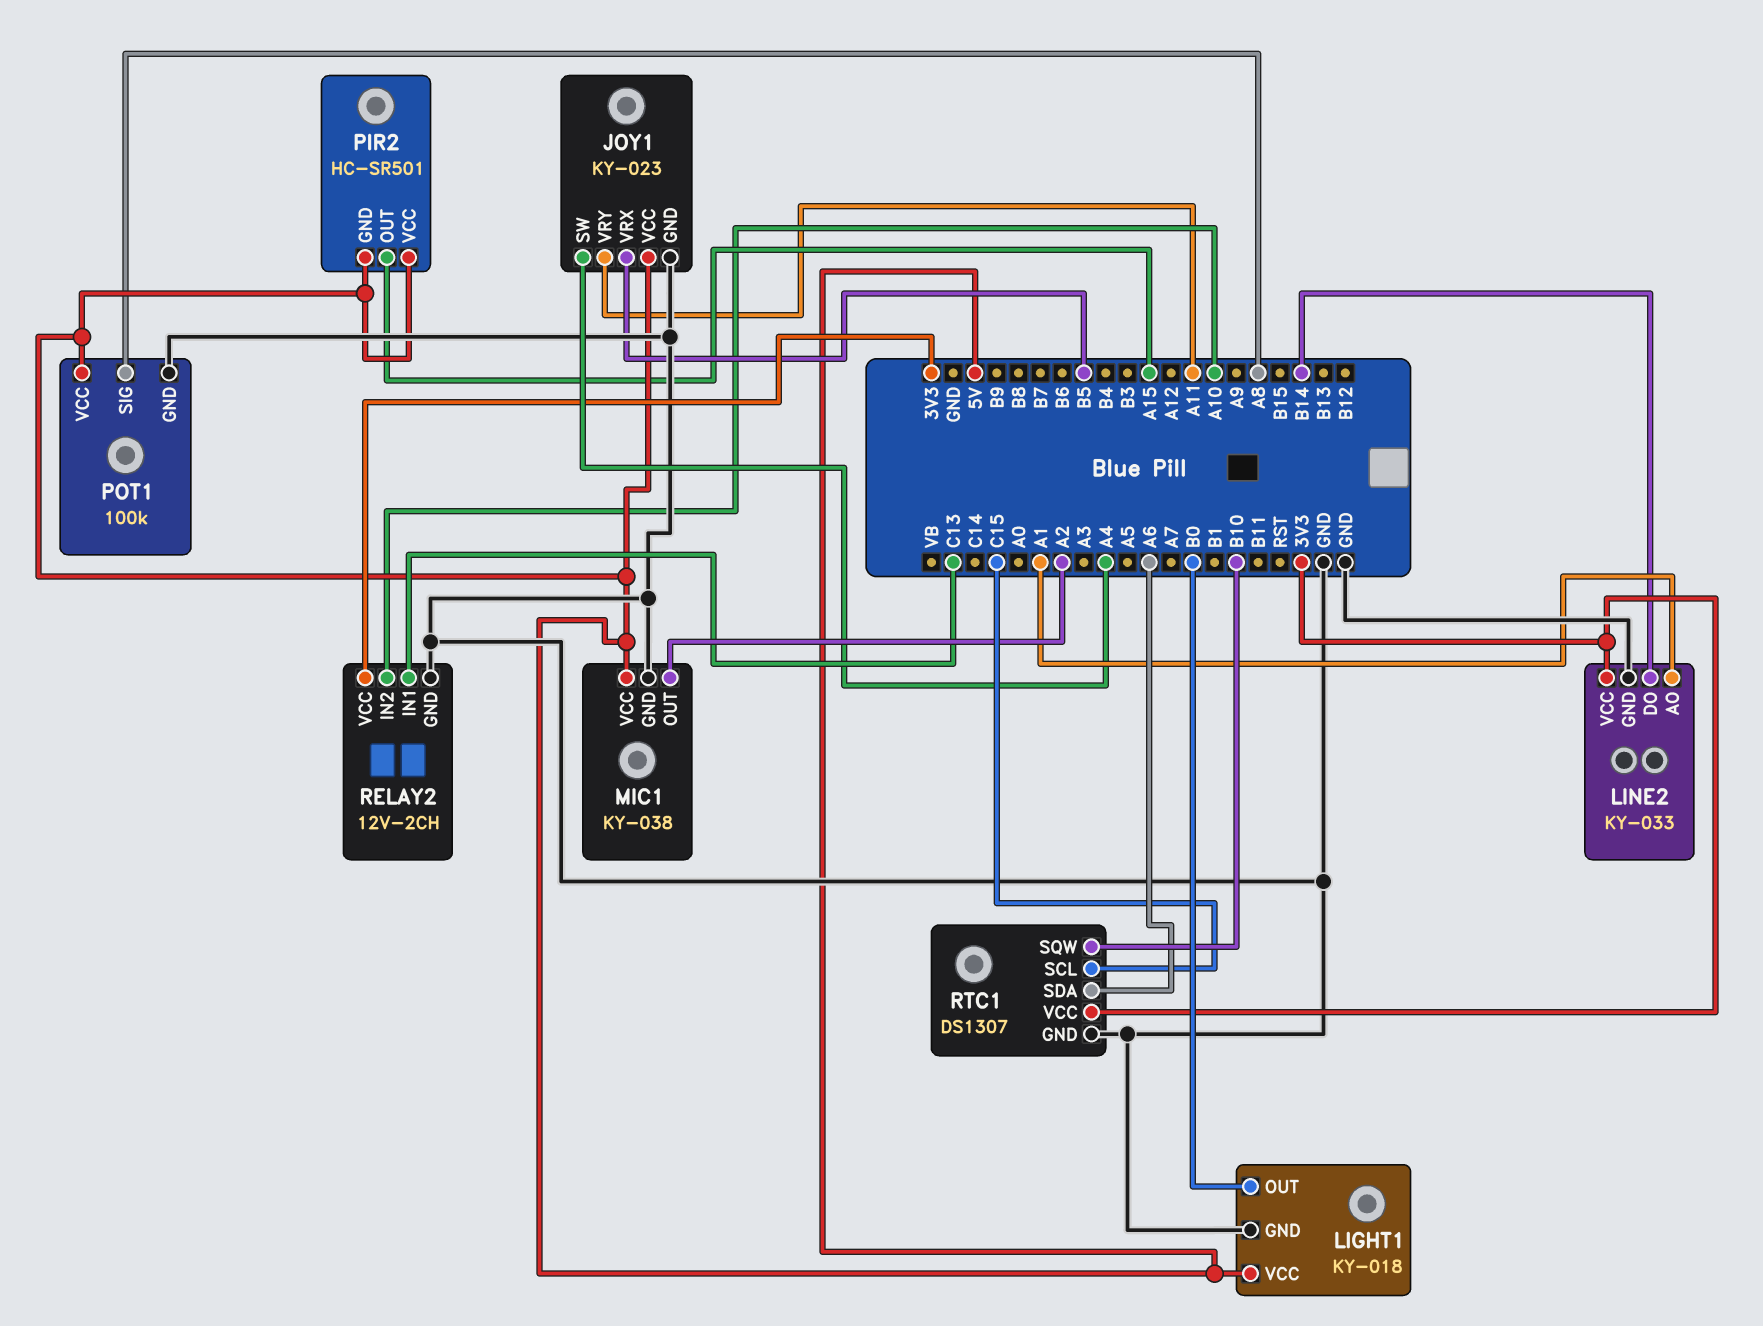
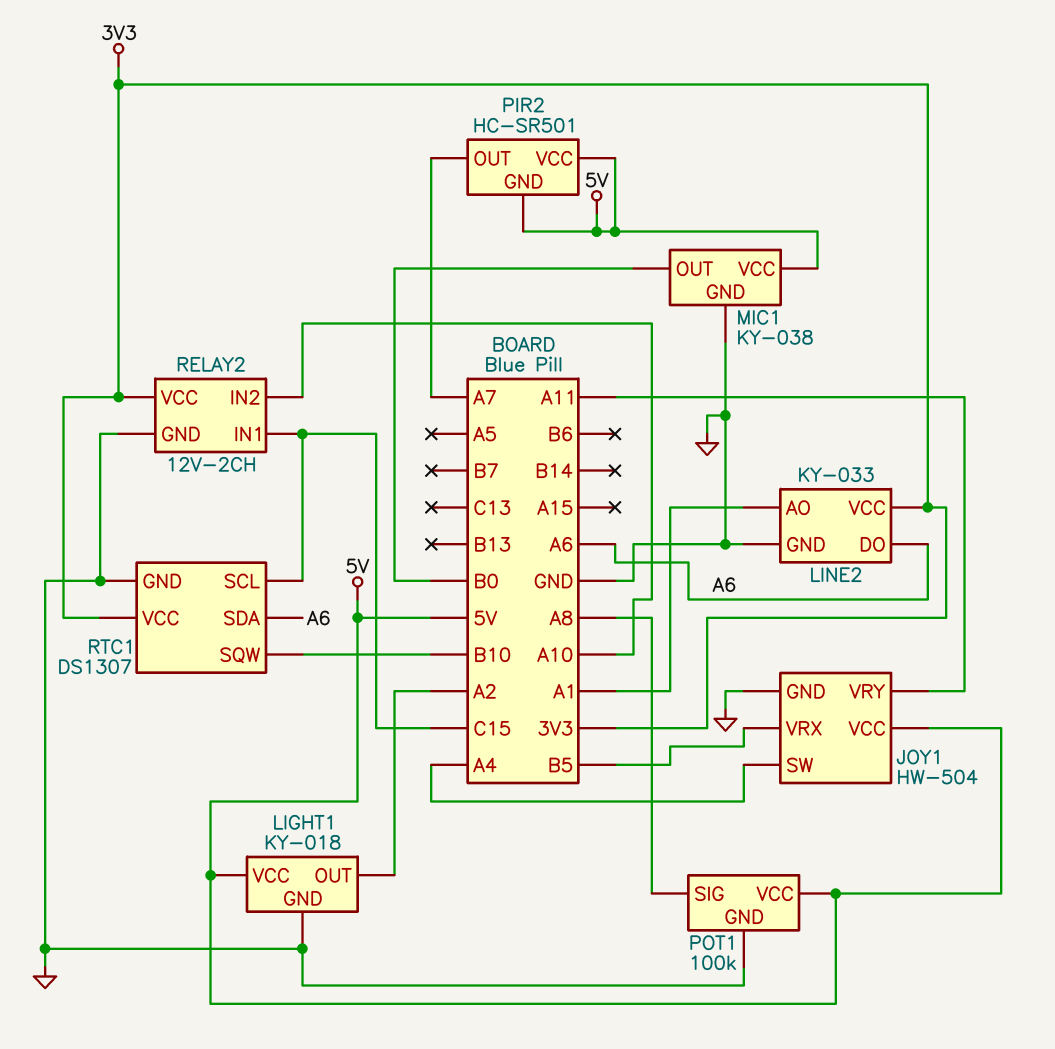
JOY1: KY-023 -> HW-504
LIGHT1 pin OUT: B0 -> A2
LINE2 pin DO: B14 -> A6
MIC1 pin OUT: A2 -> B0
PIR2 pin OUT: A15 -> A7
RELAY2 pin IN1: C13 -> C15

